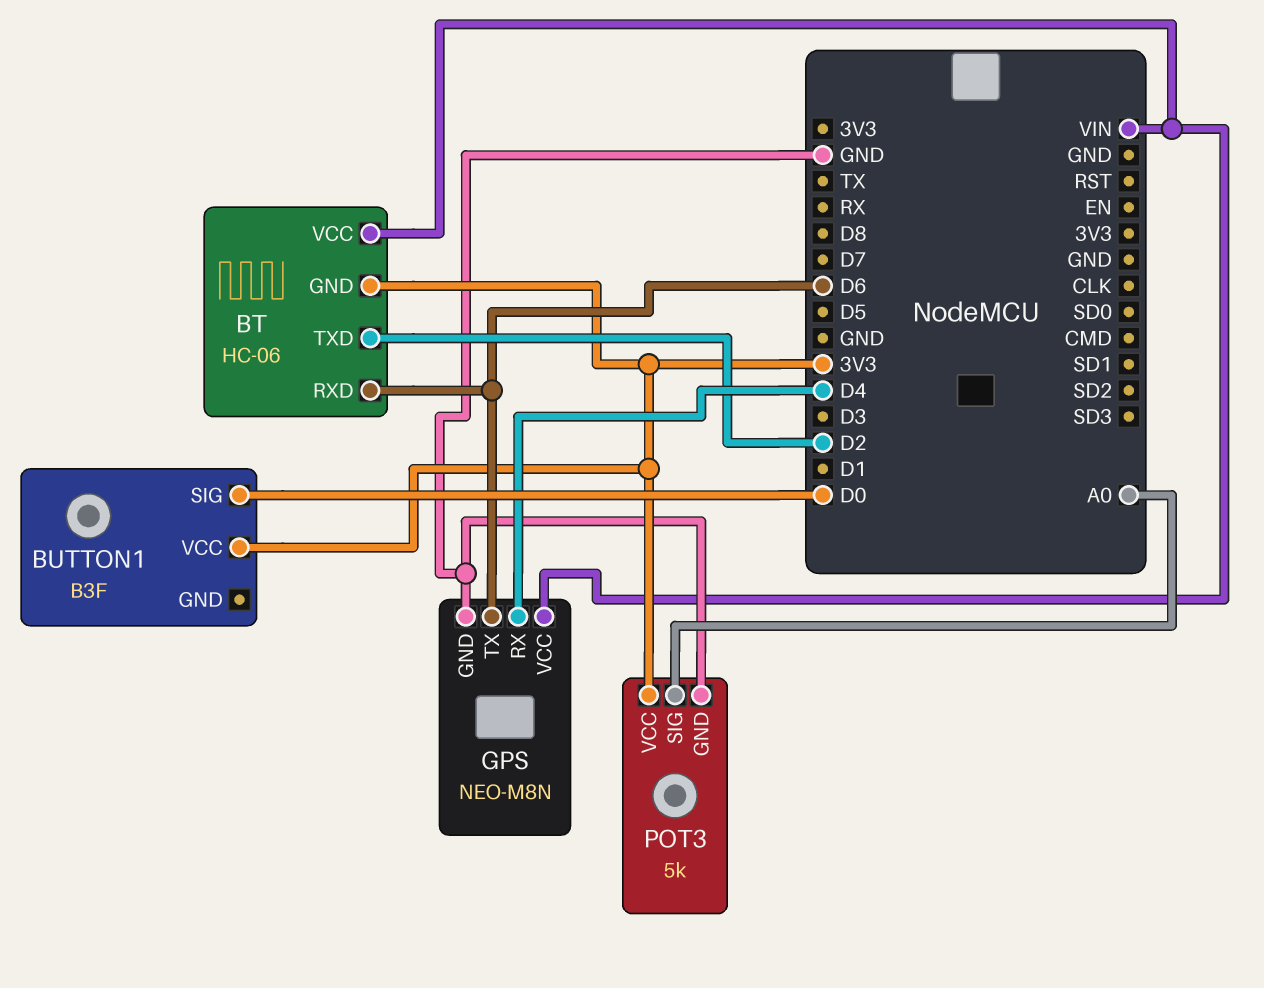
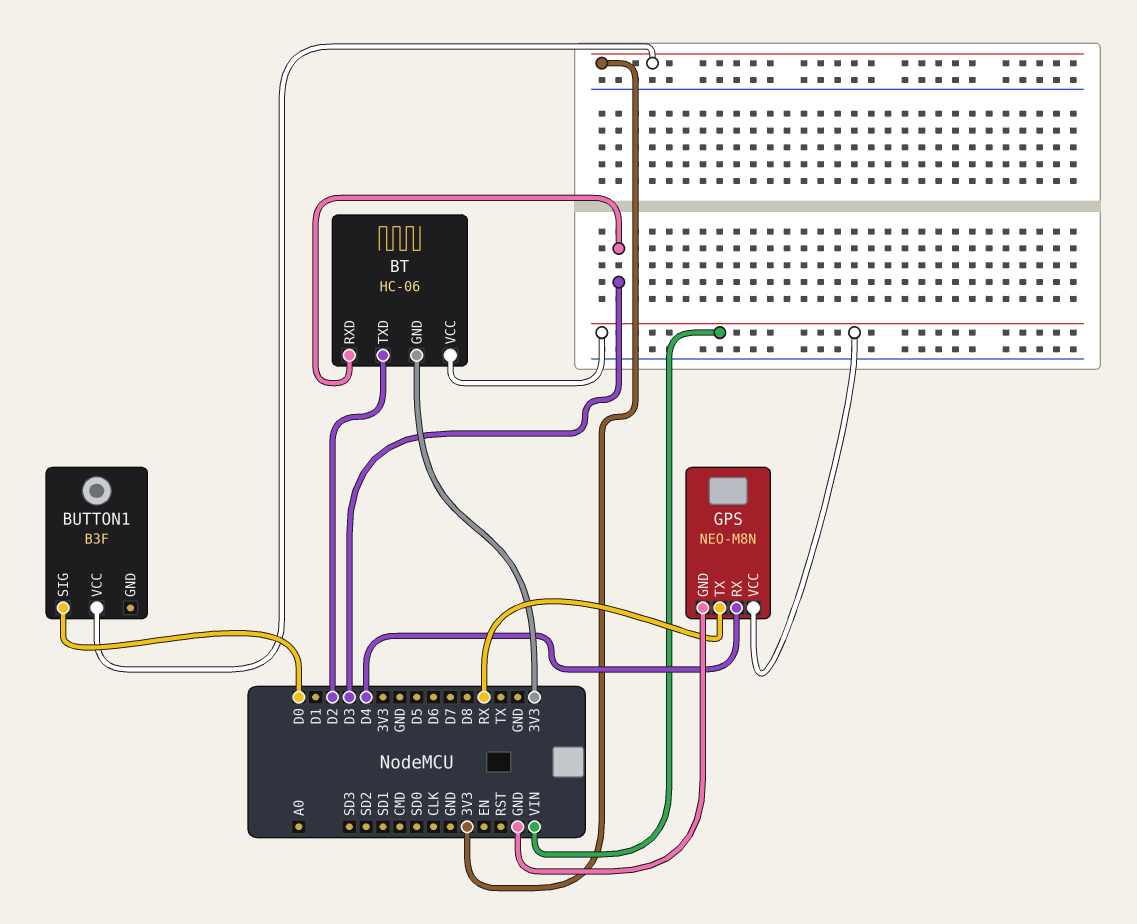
BT pin RXD: D6 -> D3
GPS pin TX: D6 -> RX
POT3: 5k -> none
POT3 pin GND: GND -> none
POT3 pin SIG: A0 -> none
POT3 pin VCC: 3V3 -> none

